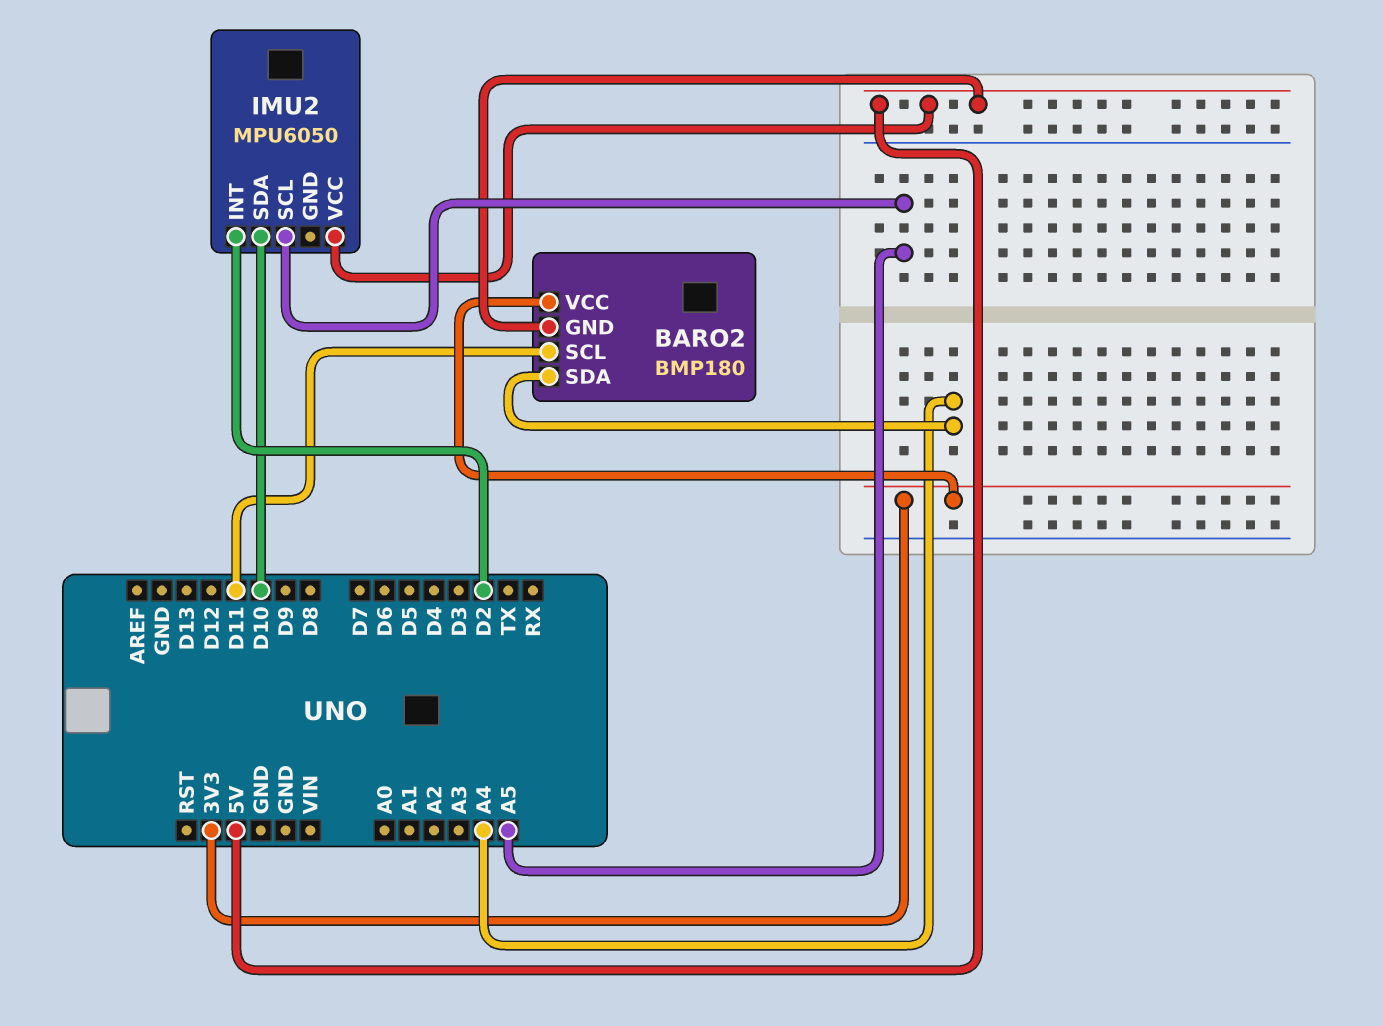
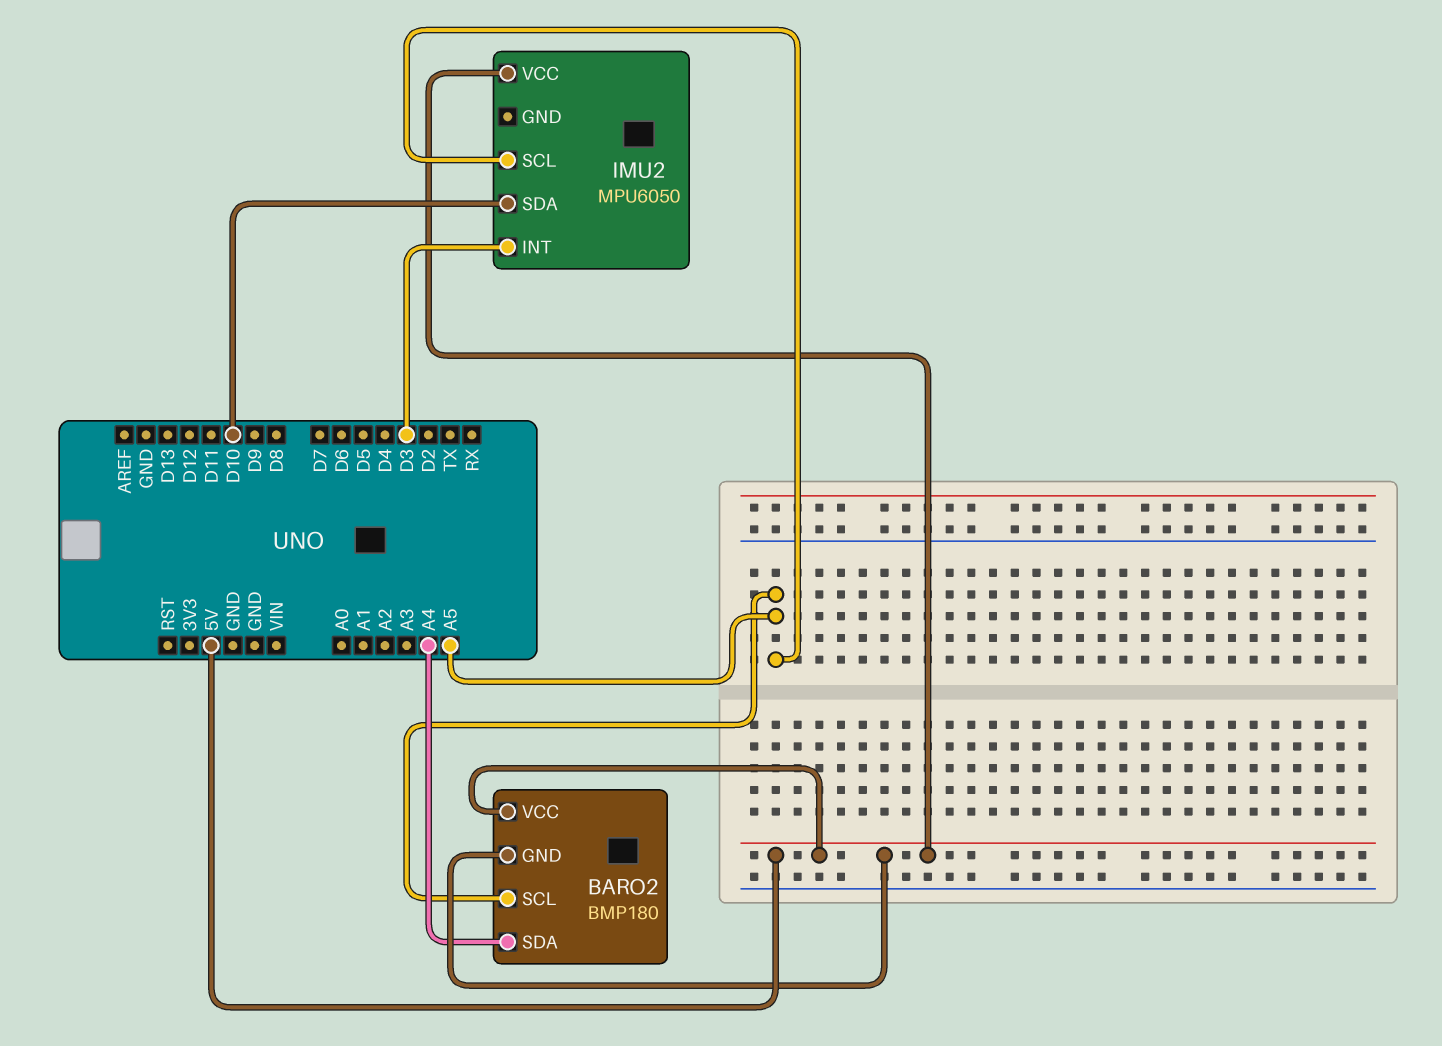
BARO2 pin SCL: D11 -> A5
BARO2 pin VCC: 3V3 -> 5V
IMU2 pin INT: D2 -> D3

